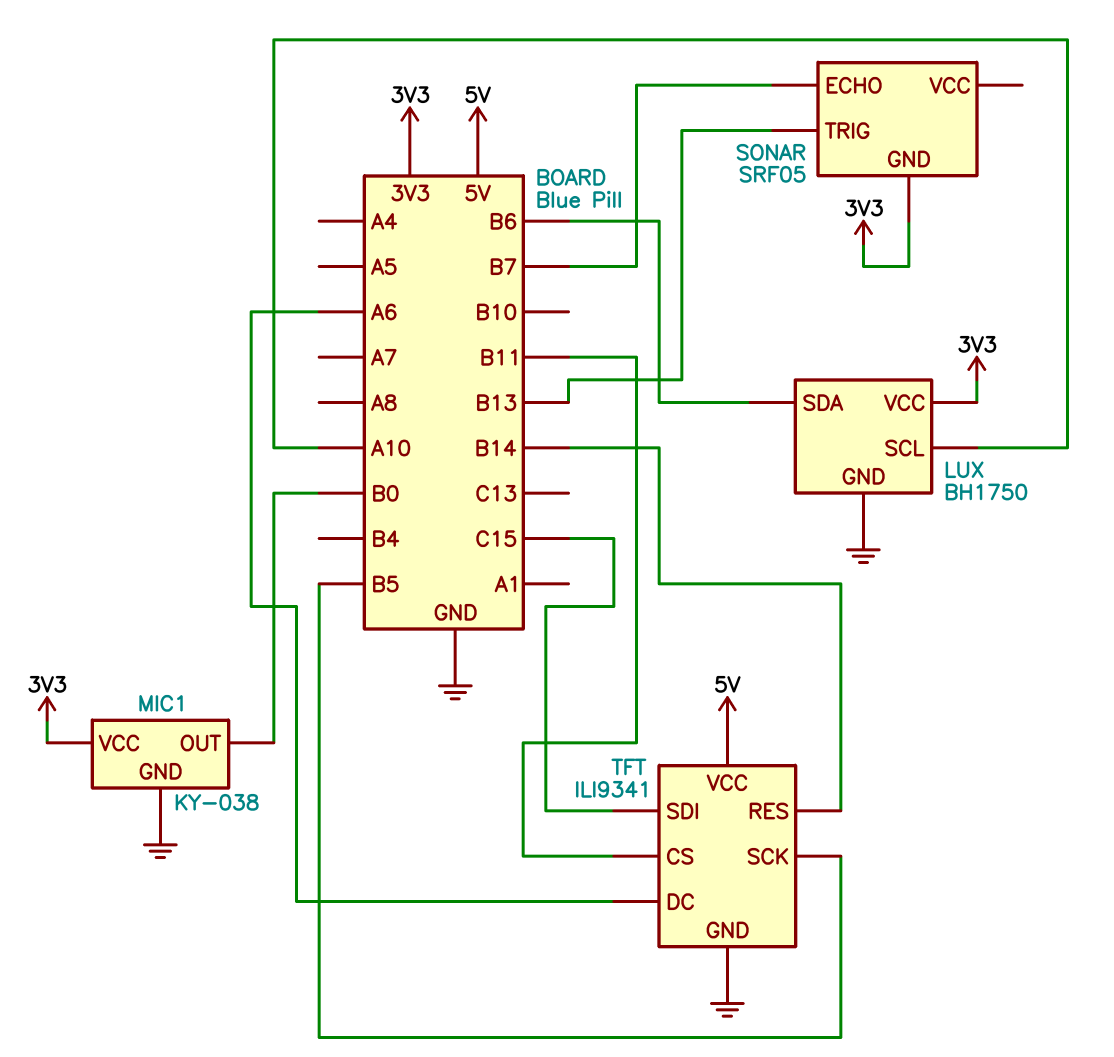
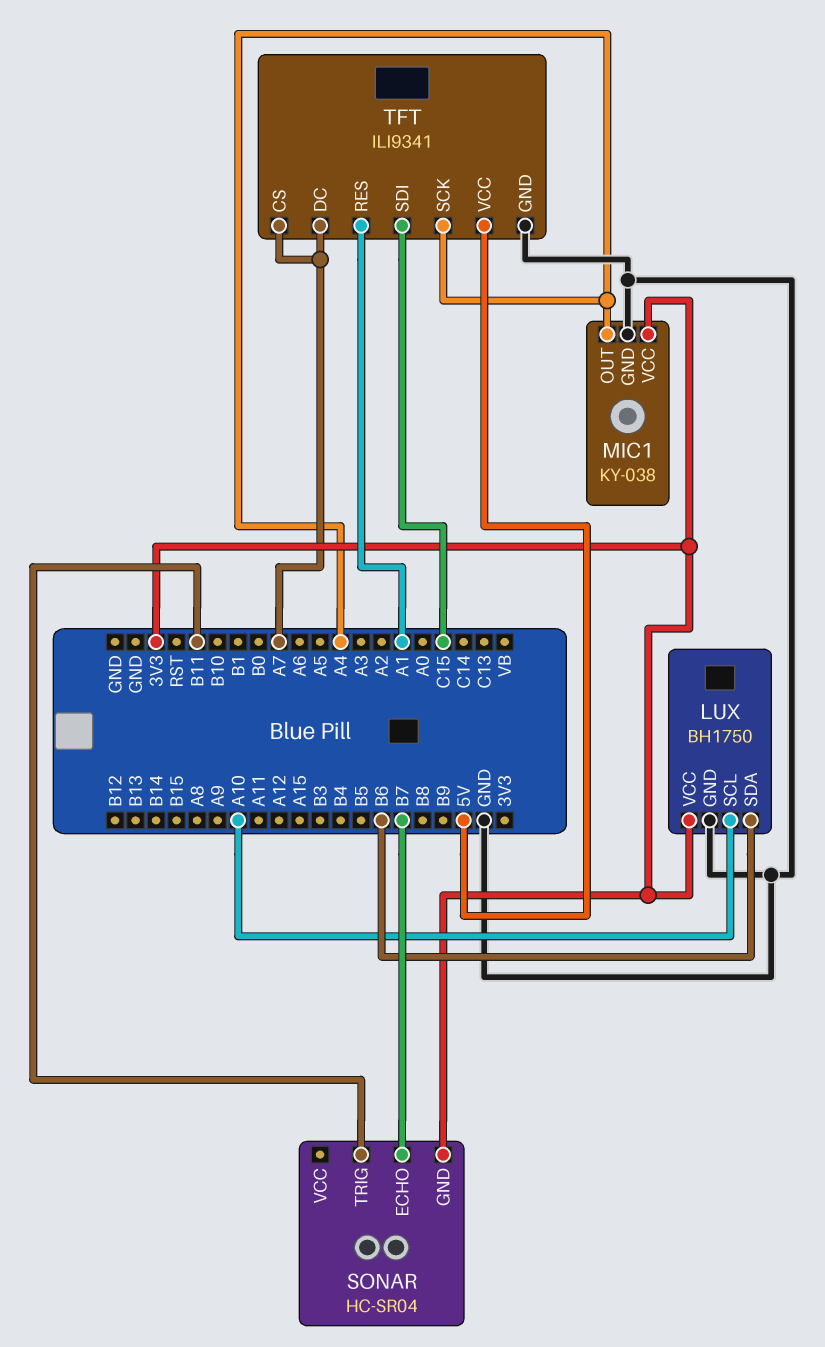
MIC1 pin OUT: B0 -> A4
SONAR: SRF05 -> HC-SR04
SONAR pin TRIG: B13 -> B11
TFT pin CS: B11 -> A7
TFT pin DC: A6 -> A7
TFT pin RES: B14 -> A1
TFT pin SCK: B5 -> A4

